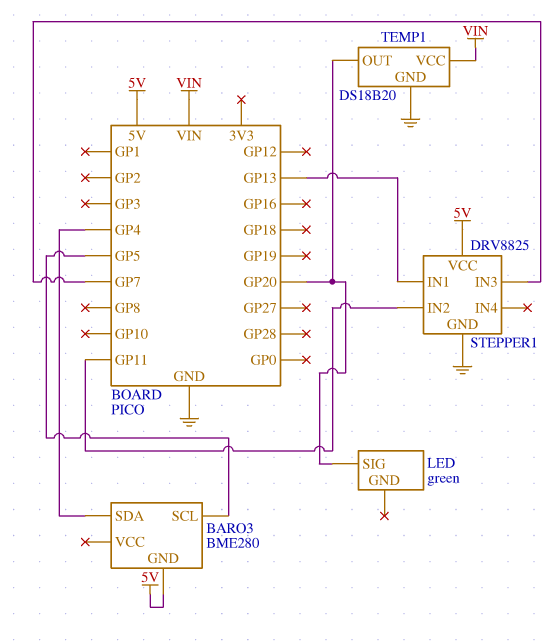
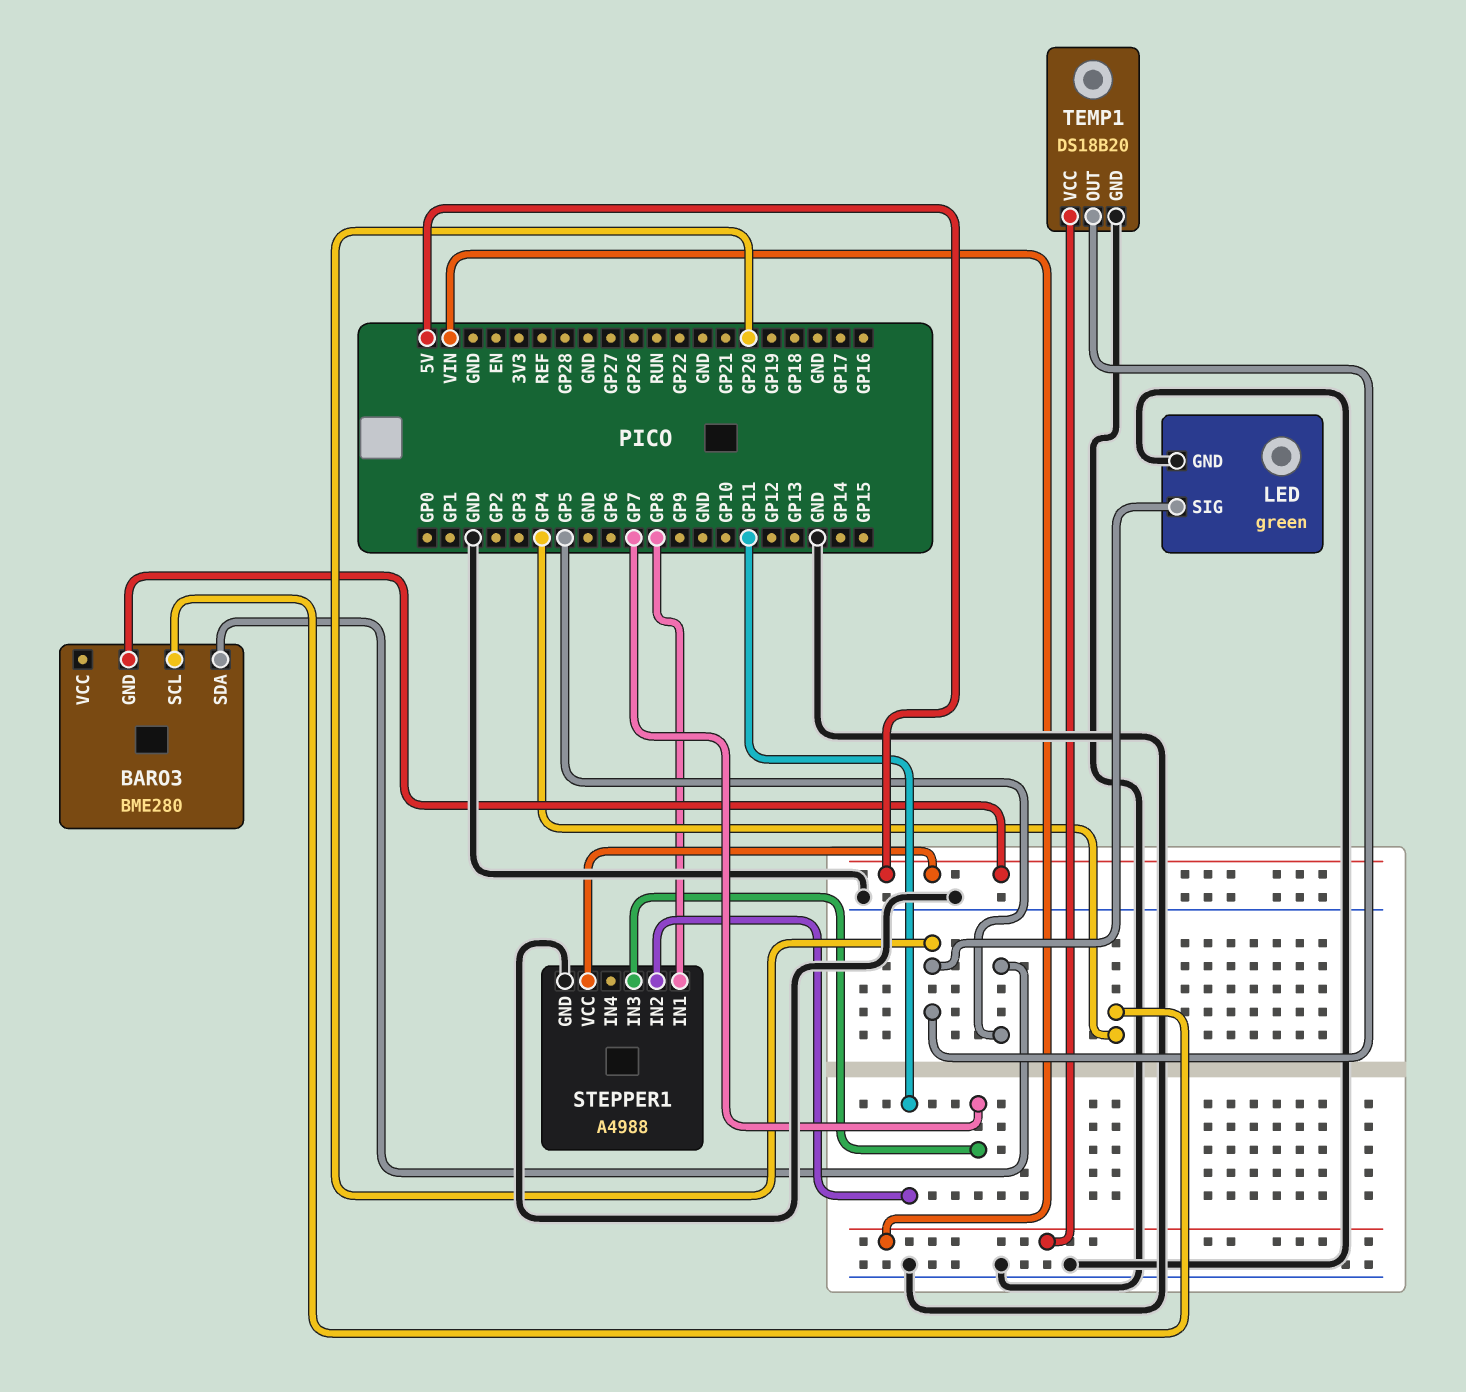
BARO3 pin SCL: GP5 -> GP4
BARO3 pin SDA: GP4 -> GP5
LED pin GND: none -> GND
STEPPER1: DRV8825 -> A4988
STEPPER1 pin IN1: GP13 -> GP8

